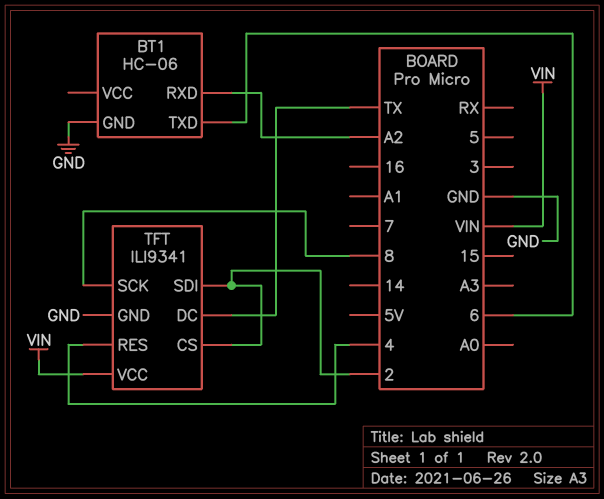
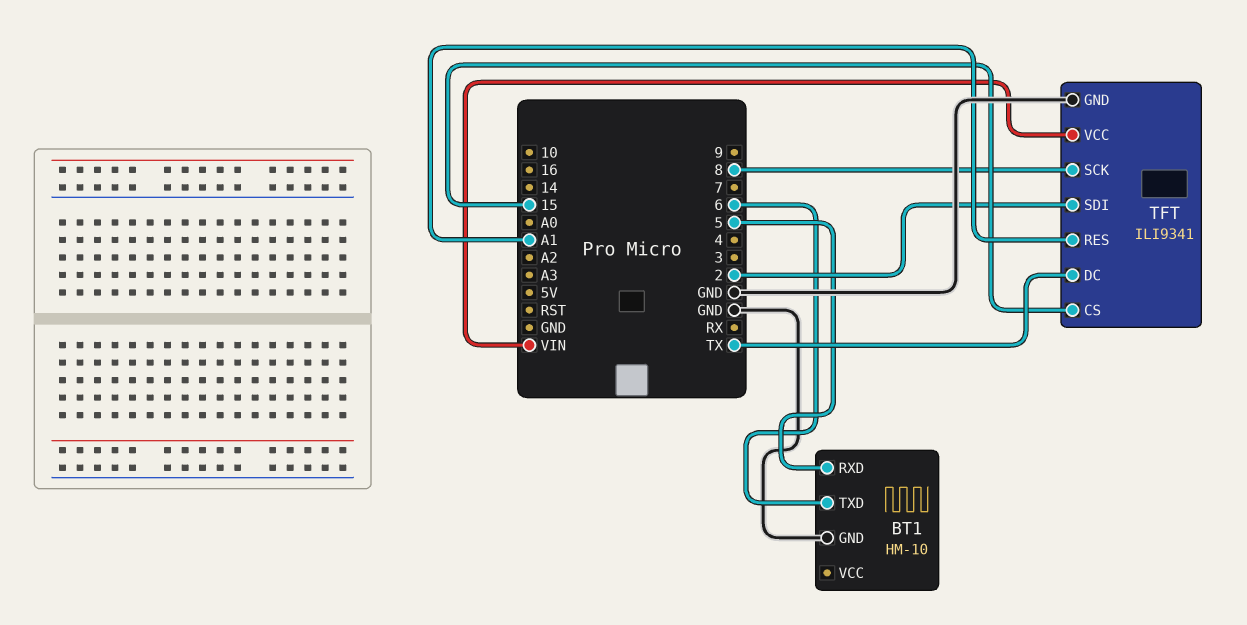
BT1: HC-06 -> HM-10
BT1 pin RXD: A2 -> 5
TFT pin CS: 2 -> 15
TFT pin RES: 4 -> A1

